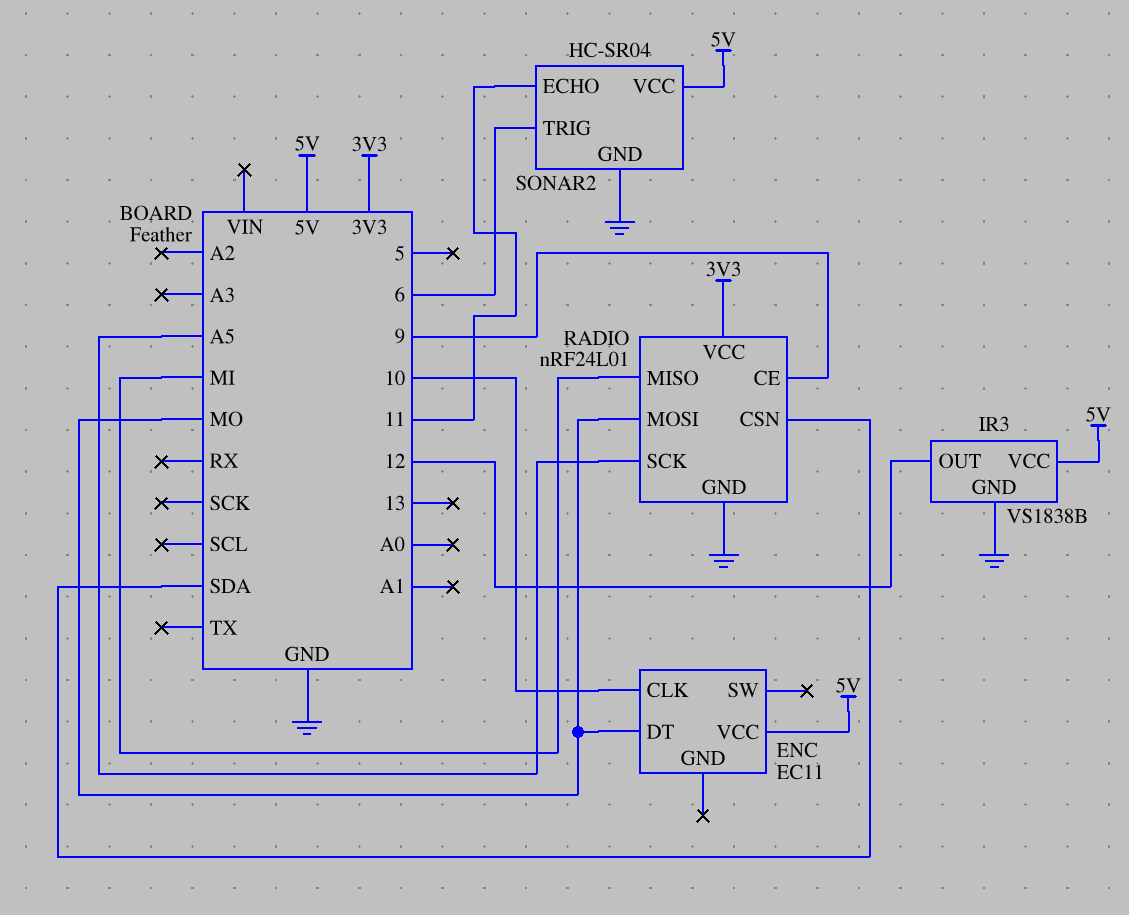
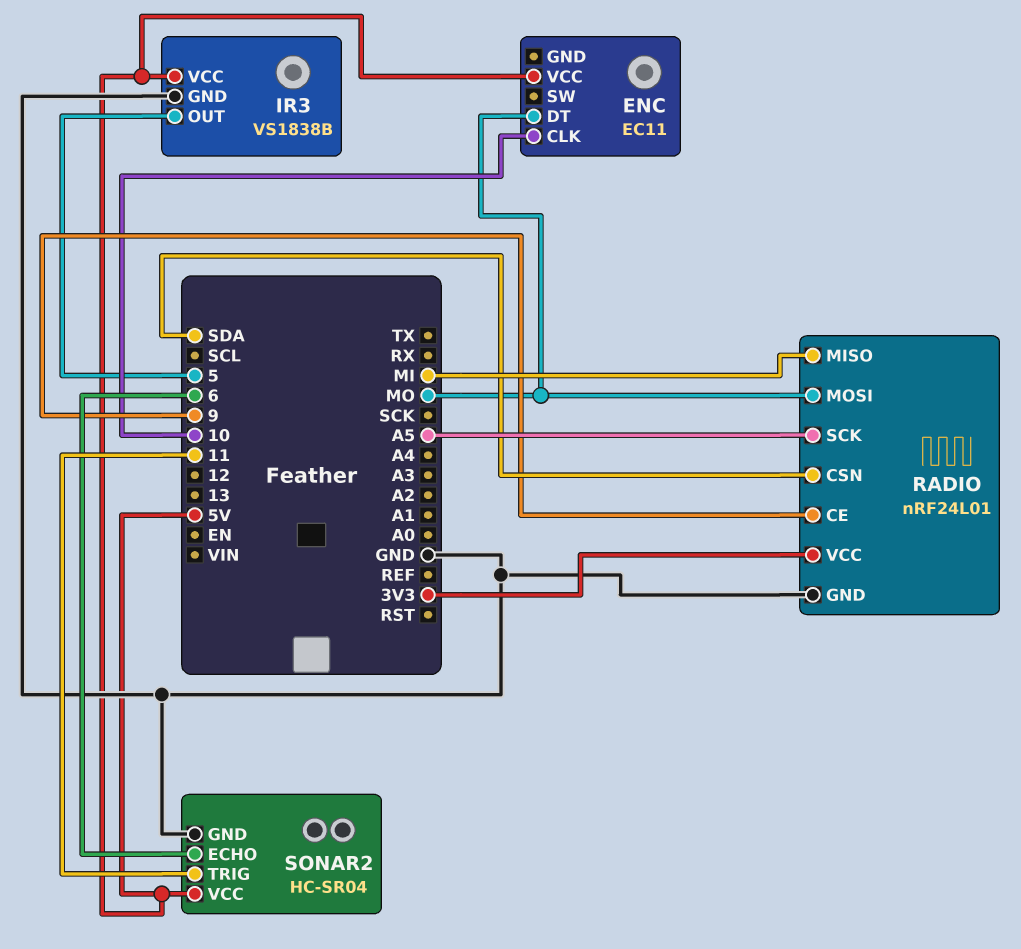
IR3 pin OUT: 12 -> 5
SONAR2 pin ECHO: 11 -> 6
SONAR2 pin TRIG: 6 -> 11

